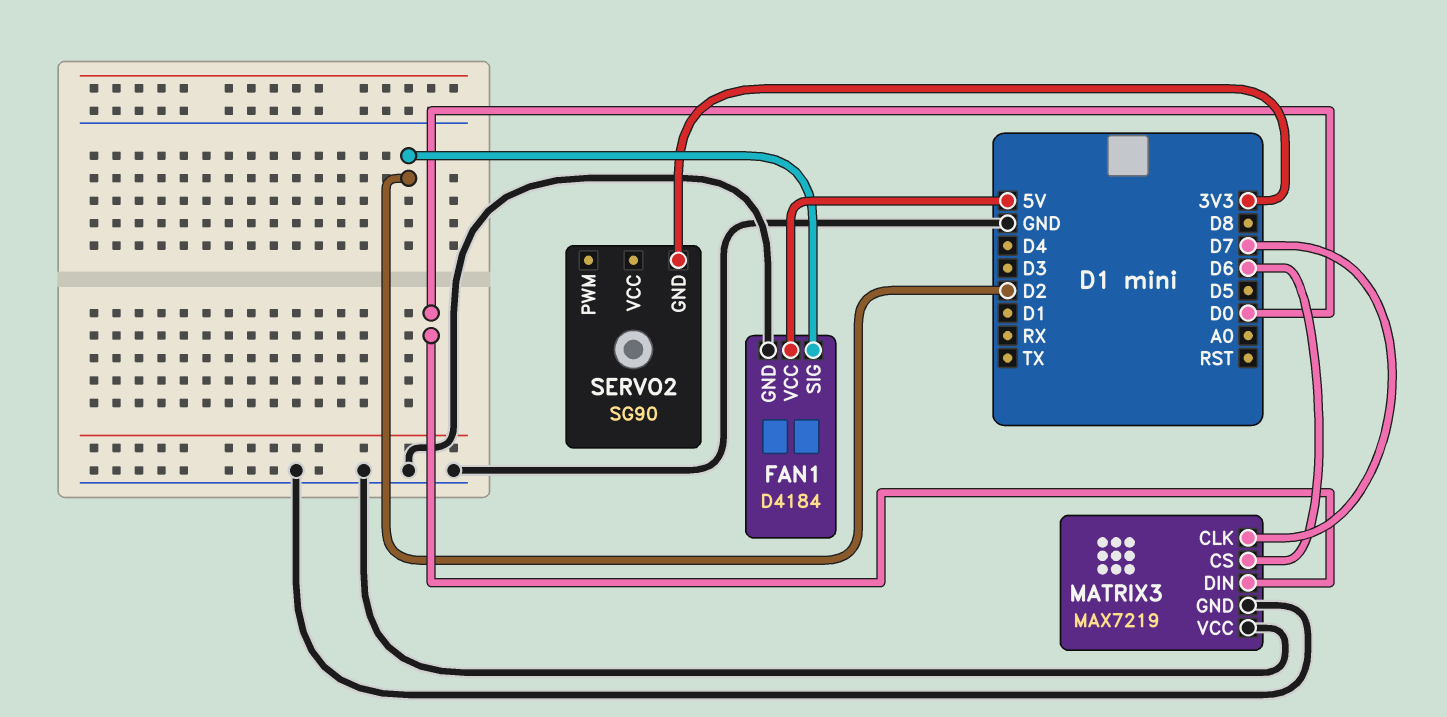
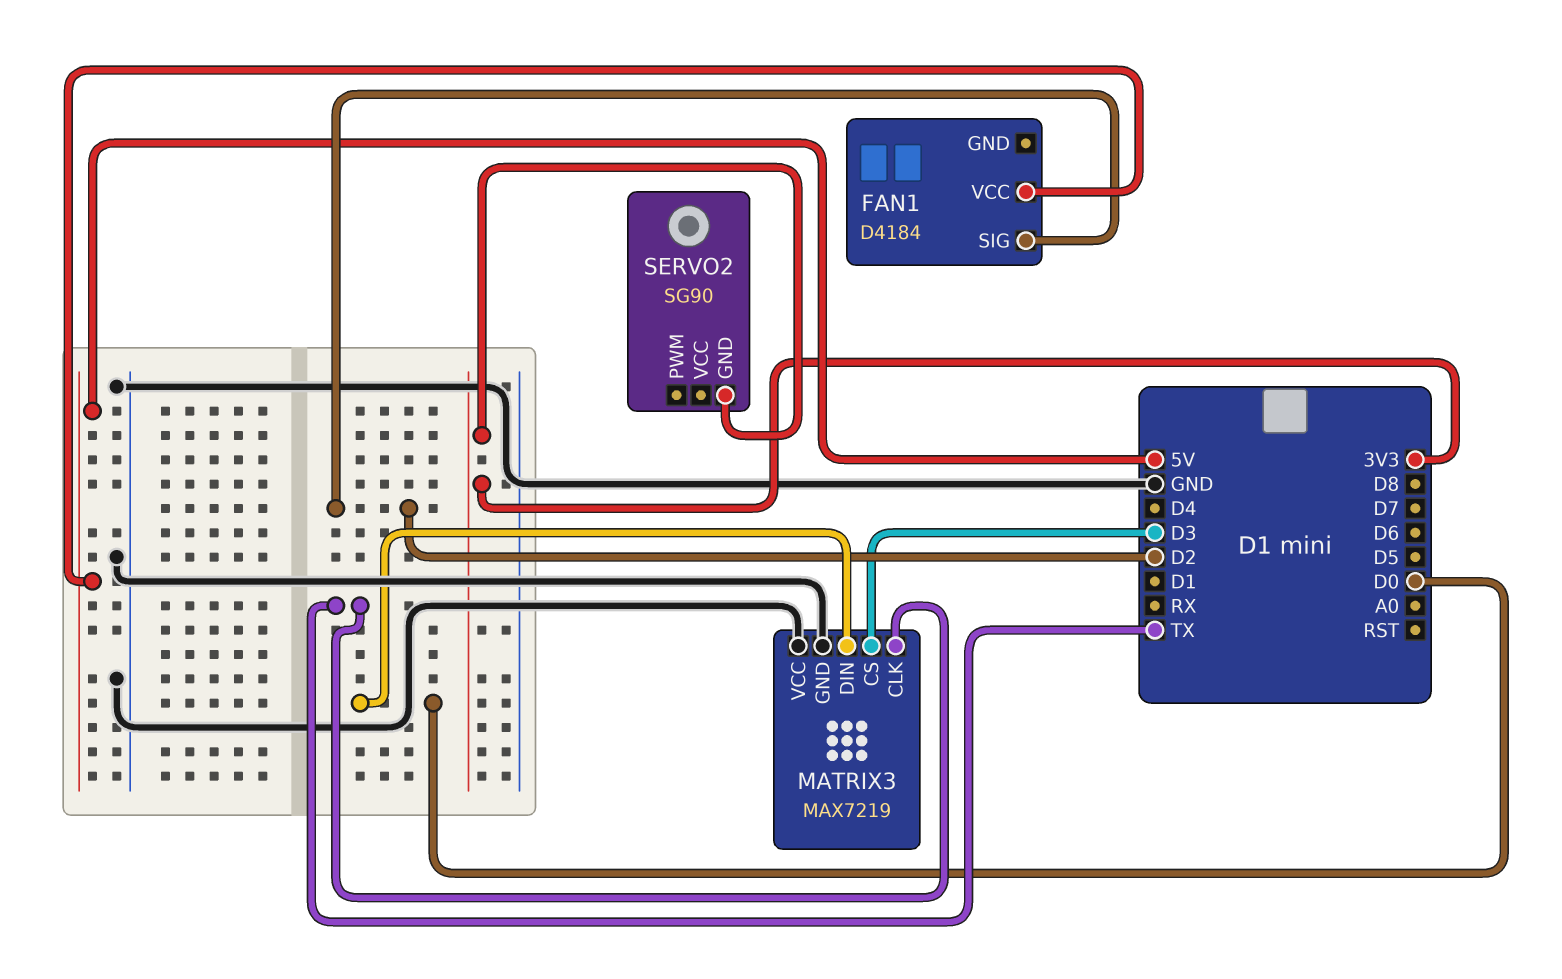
FAN1 pin GND: GND -> none
MATRIX3 pin CLK: D7 -> TX
MATRIX3 pin CS: D6 -> D3

